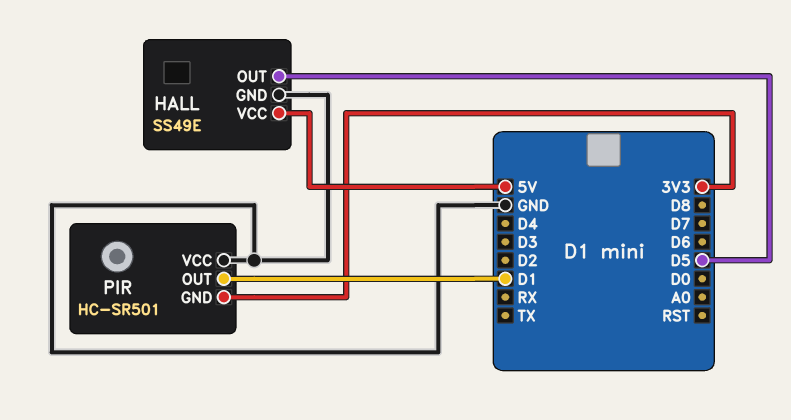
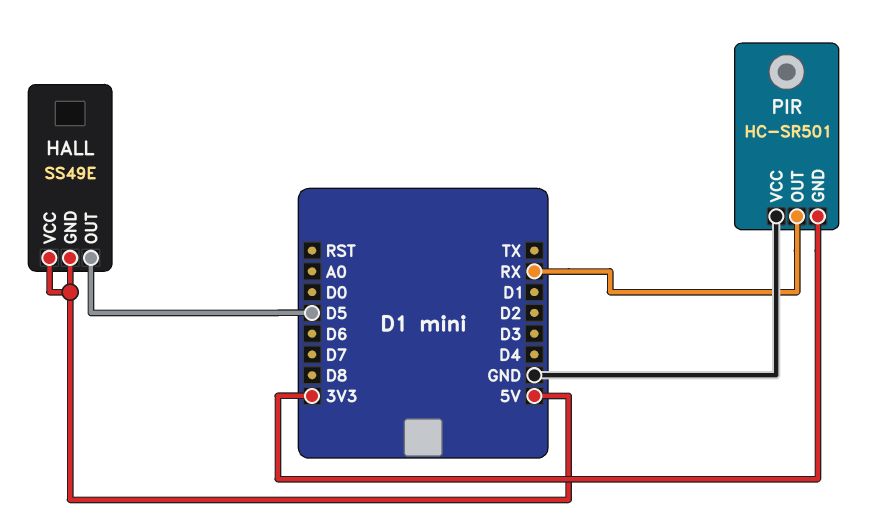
HALL pin GND: GND -> 5V
PIR pin OUT: D1 -> RX

